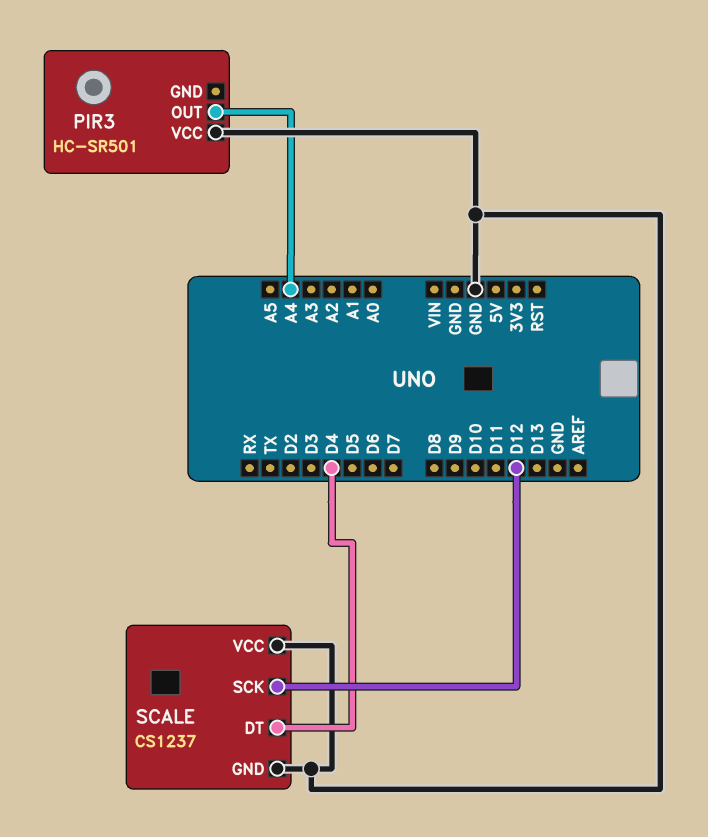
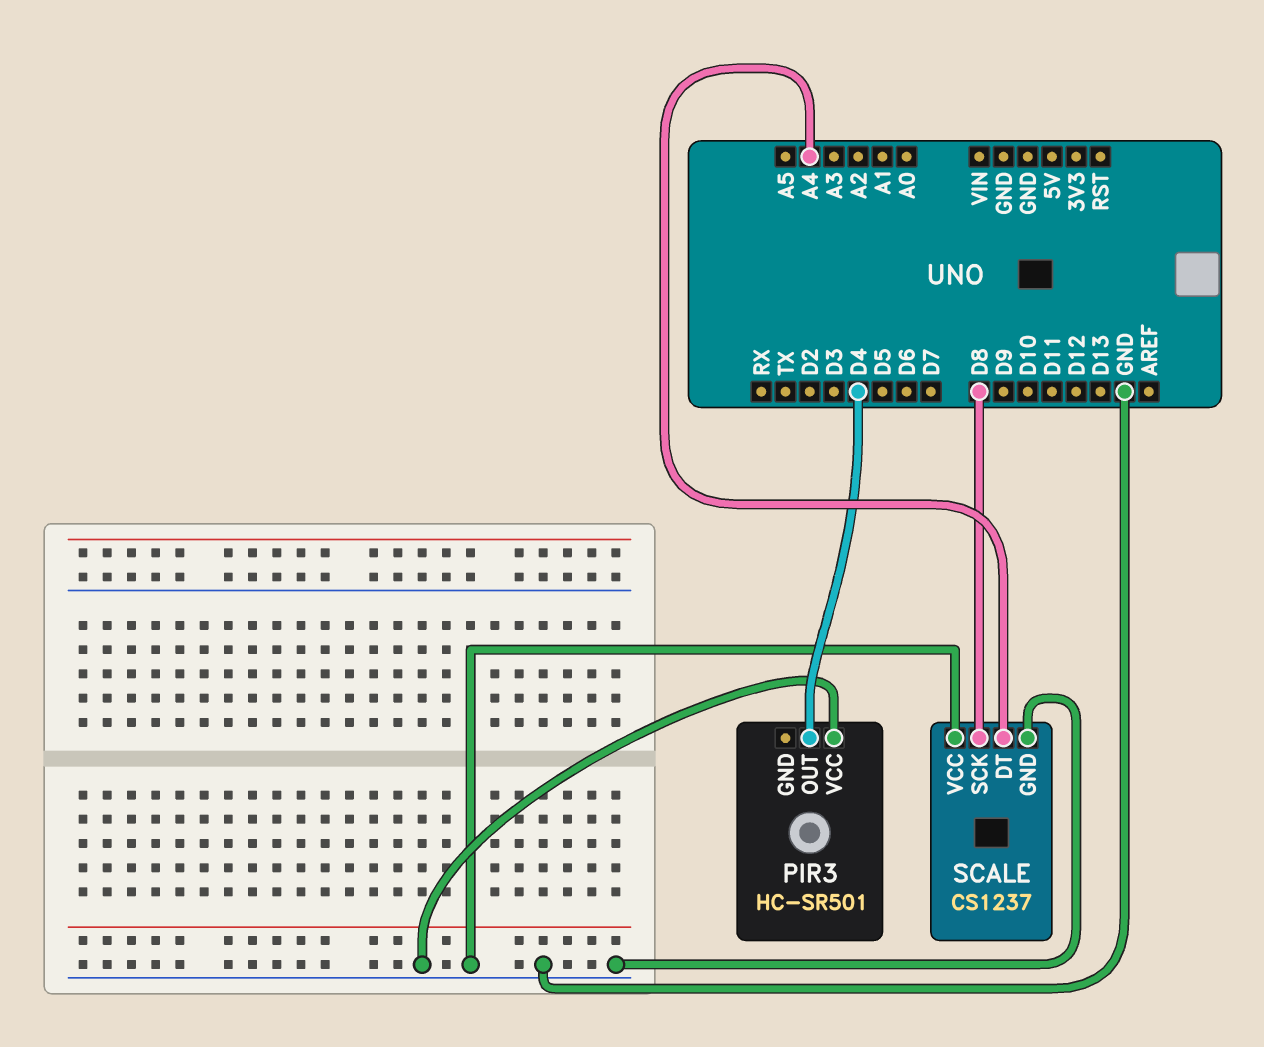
PIR3 pin OUT: A4 -> D4
SCALE pin DT: D4 -> A4
SCALE pin SCK: D12 -> D8

